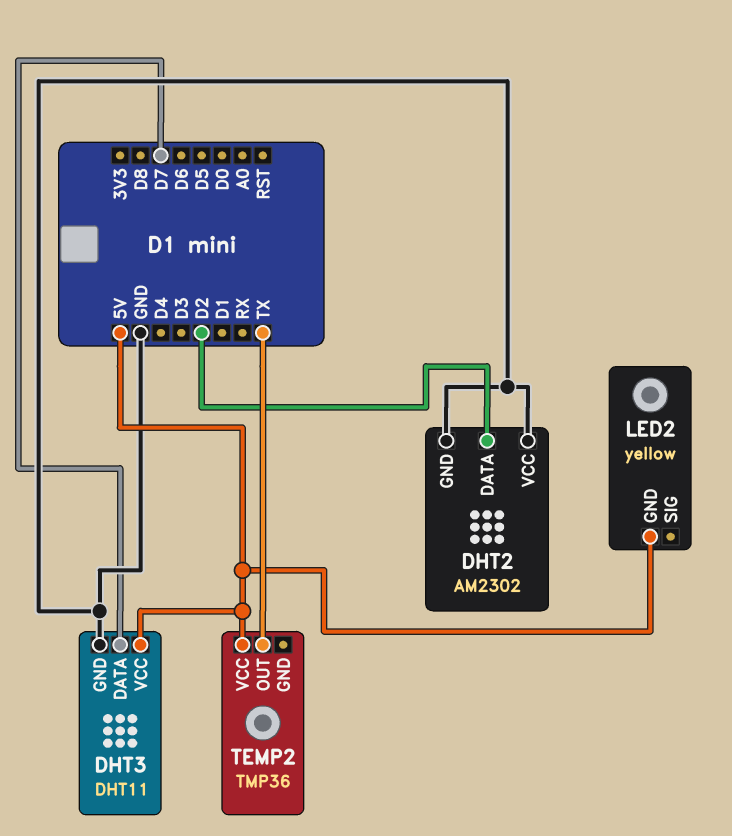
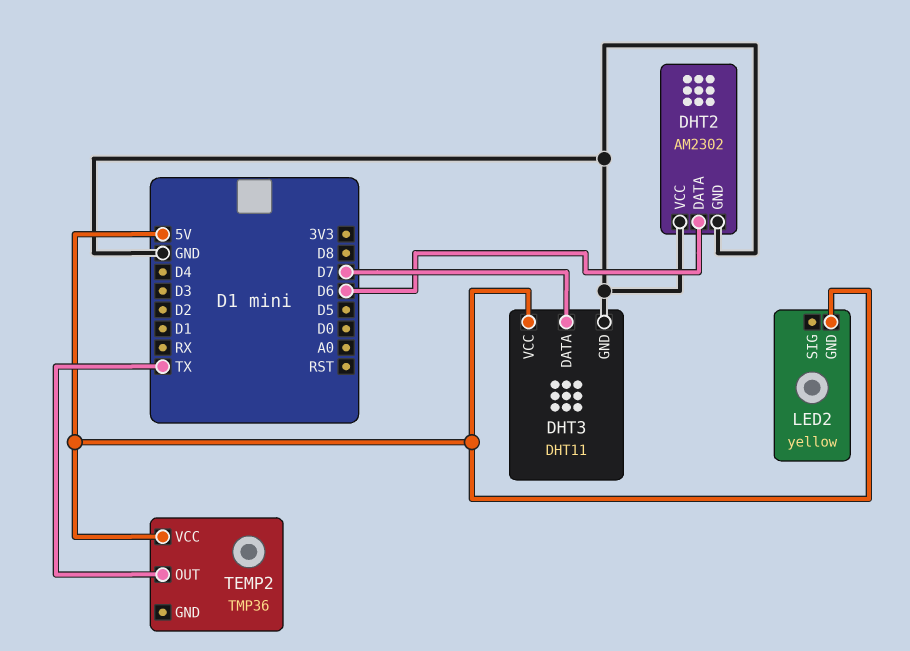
DHT2 pin DATA: D2 -> D6

